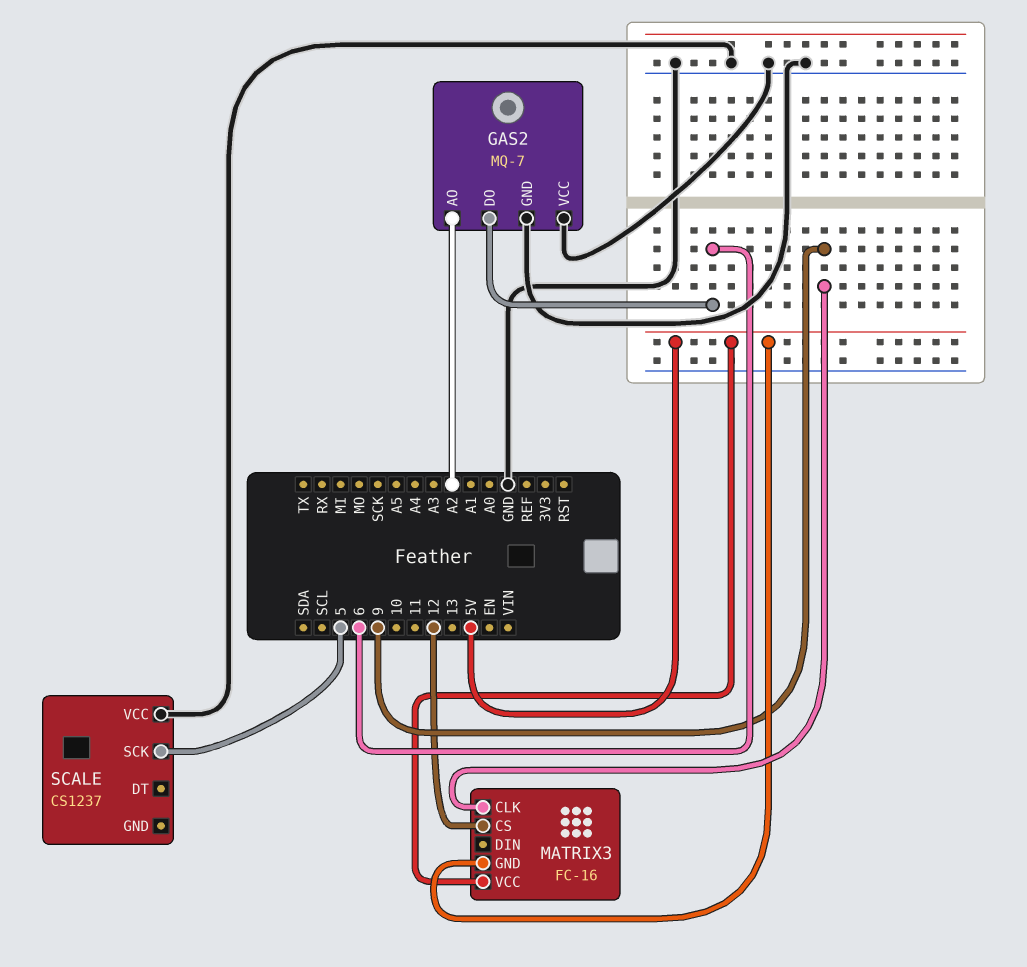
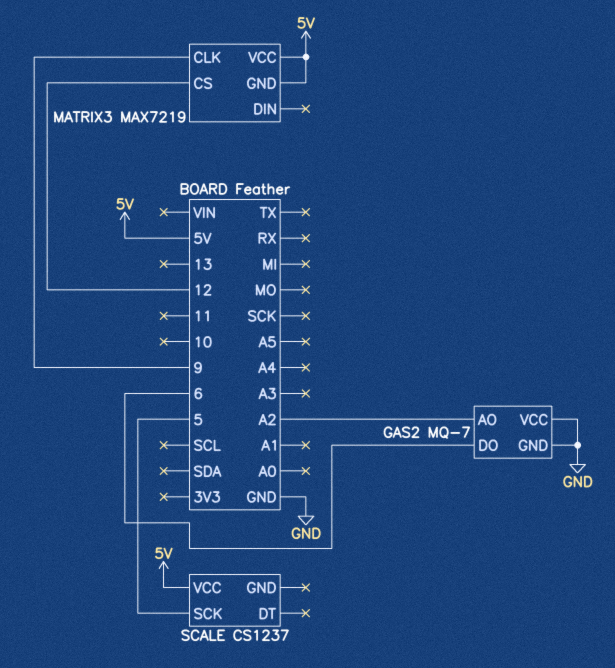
MATRIX3: FC-16 -> MAX7219
SCALE pin VCC: GND -> 5V

